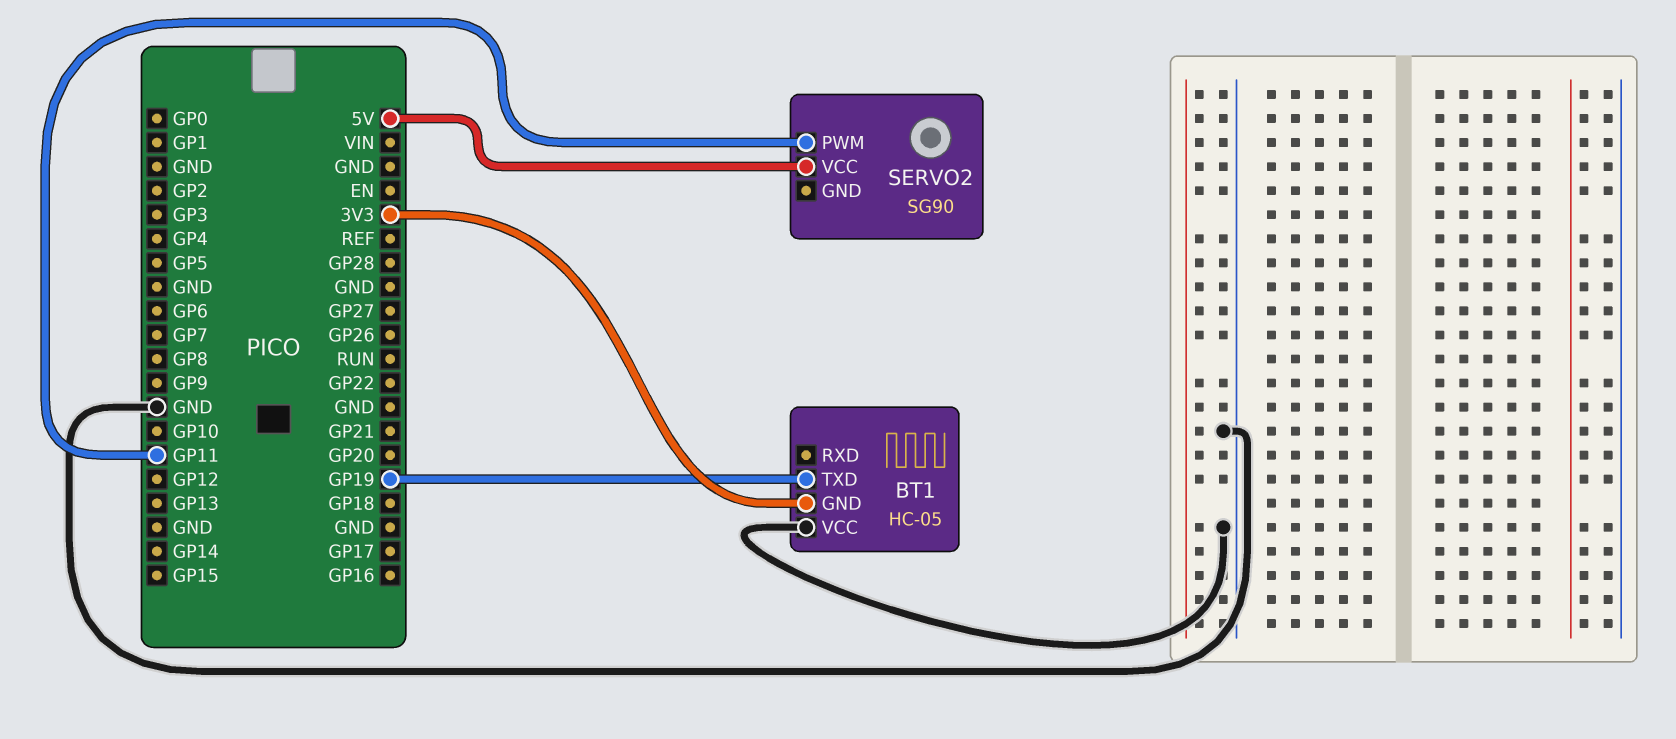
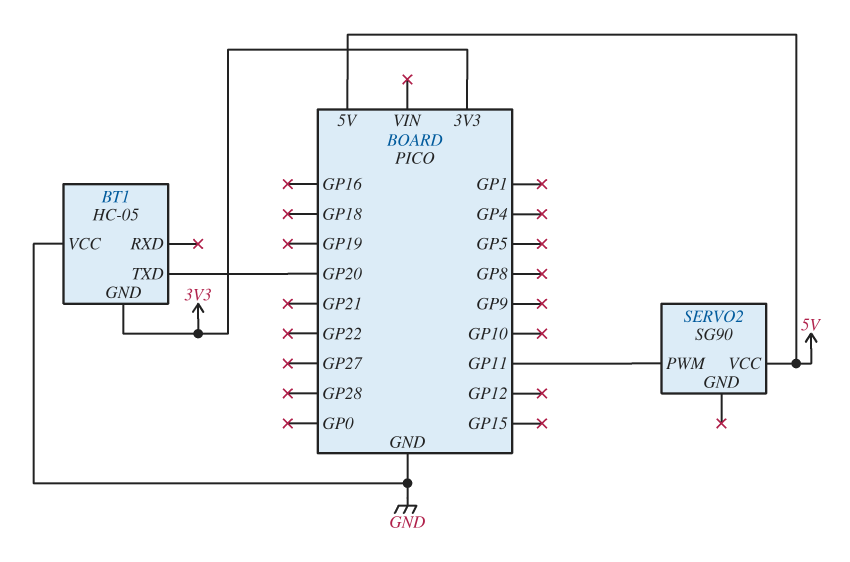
BT1 pin TXD: GP19 -> GP20

